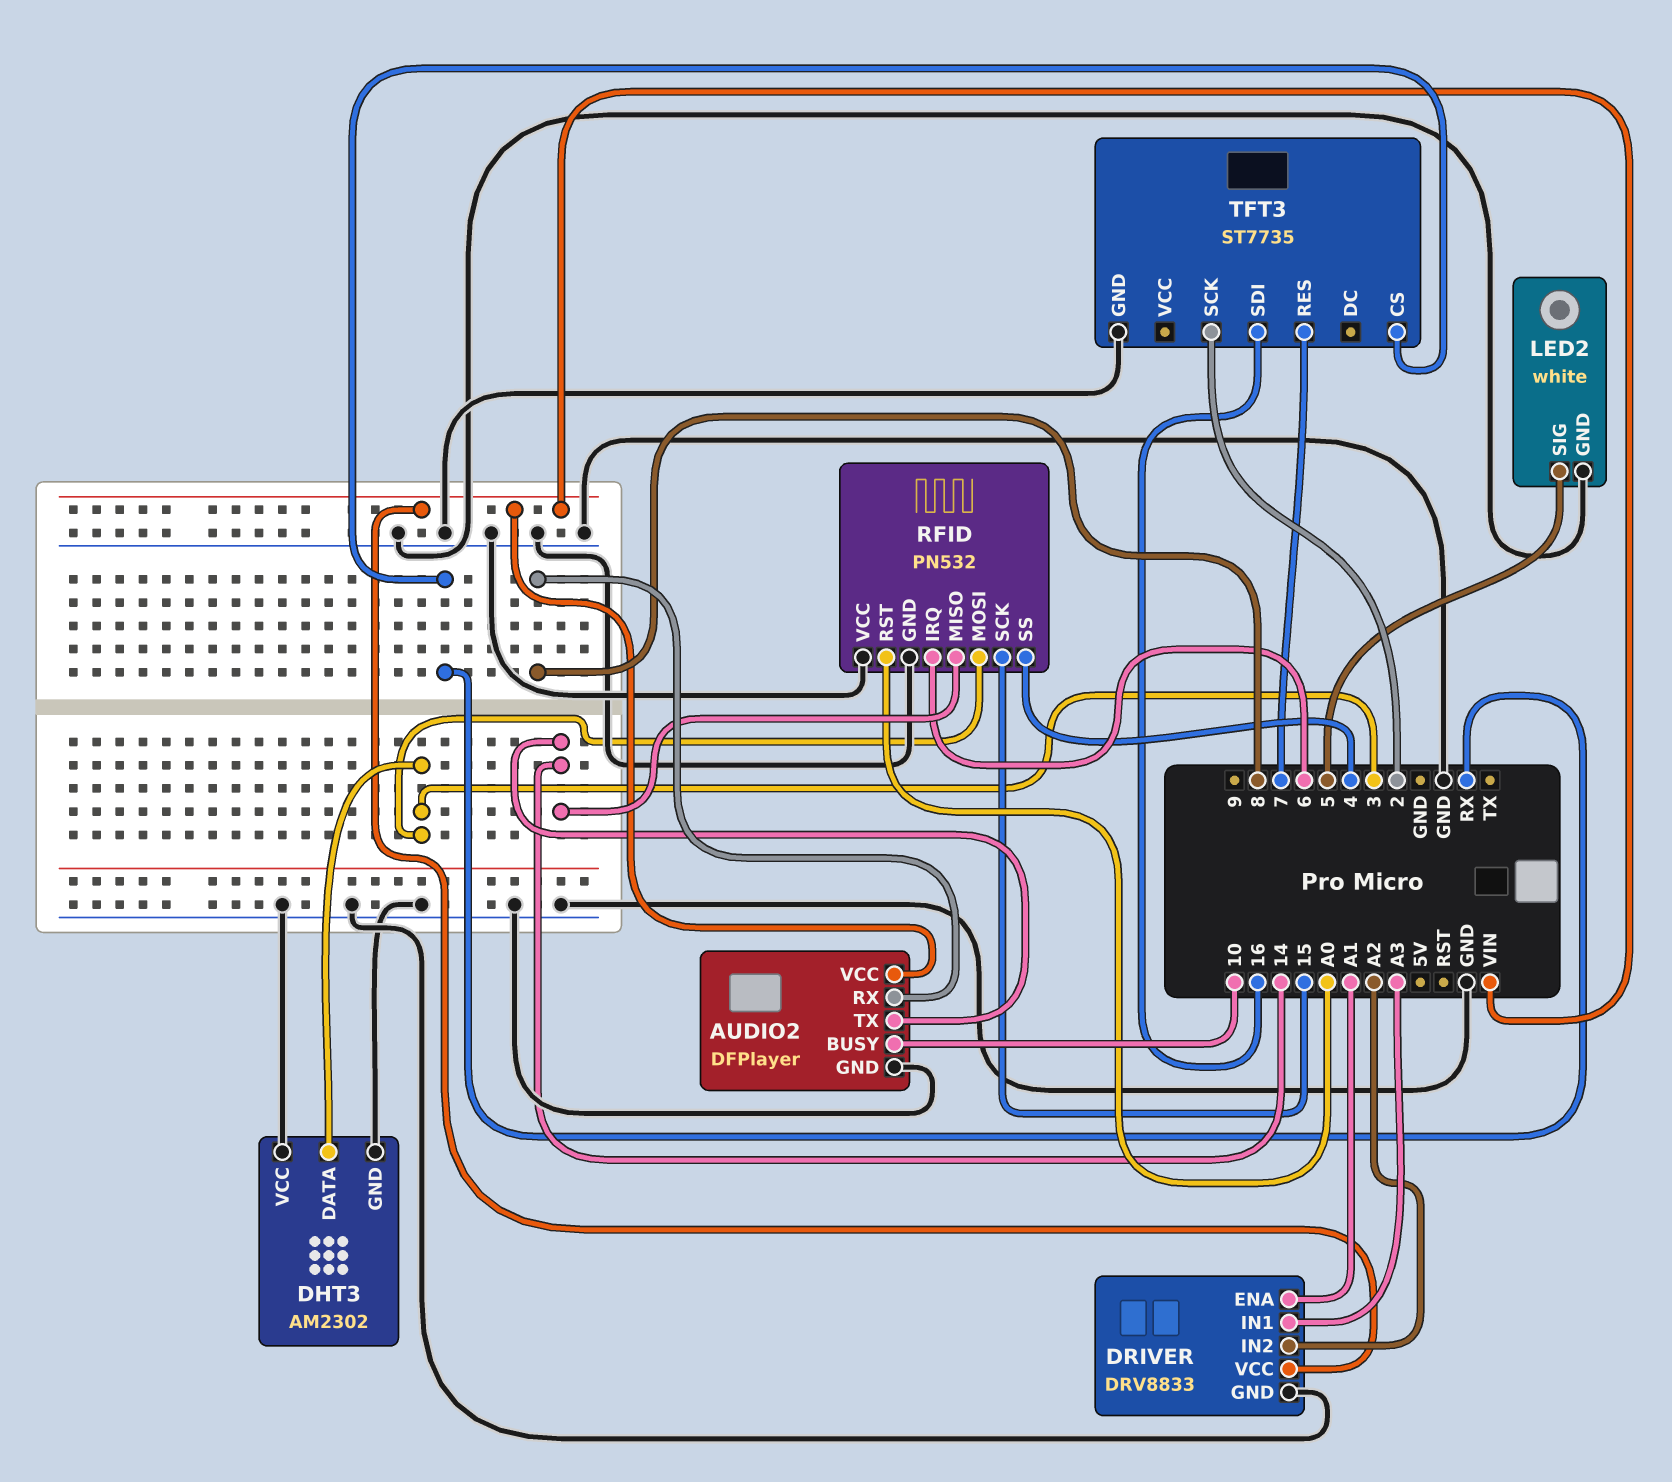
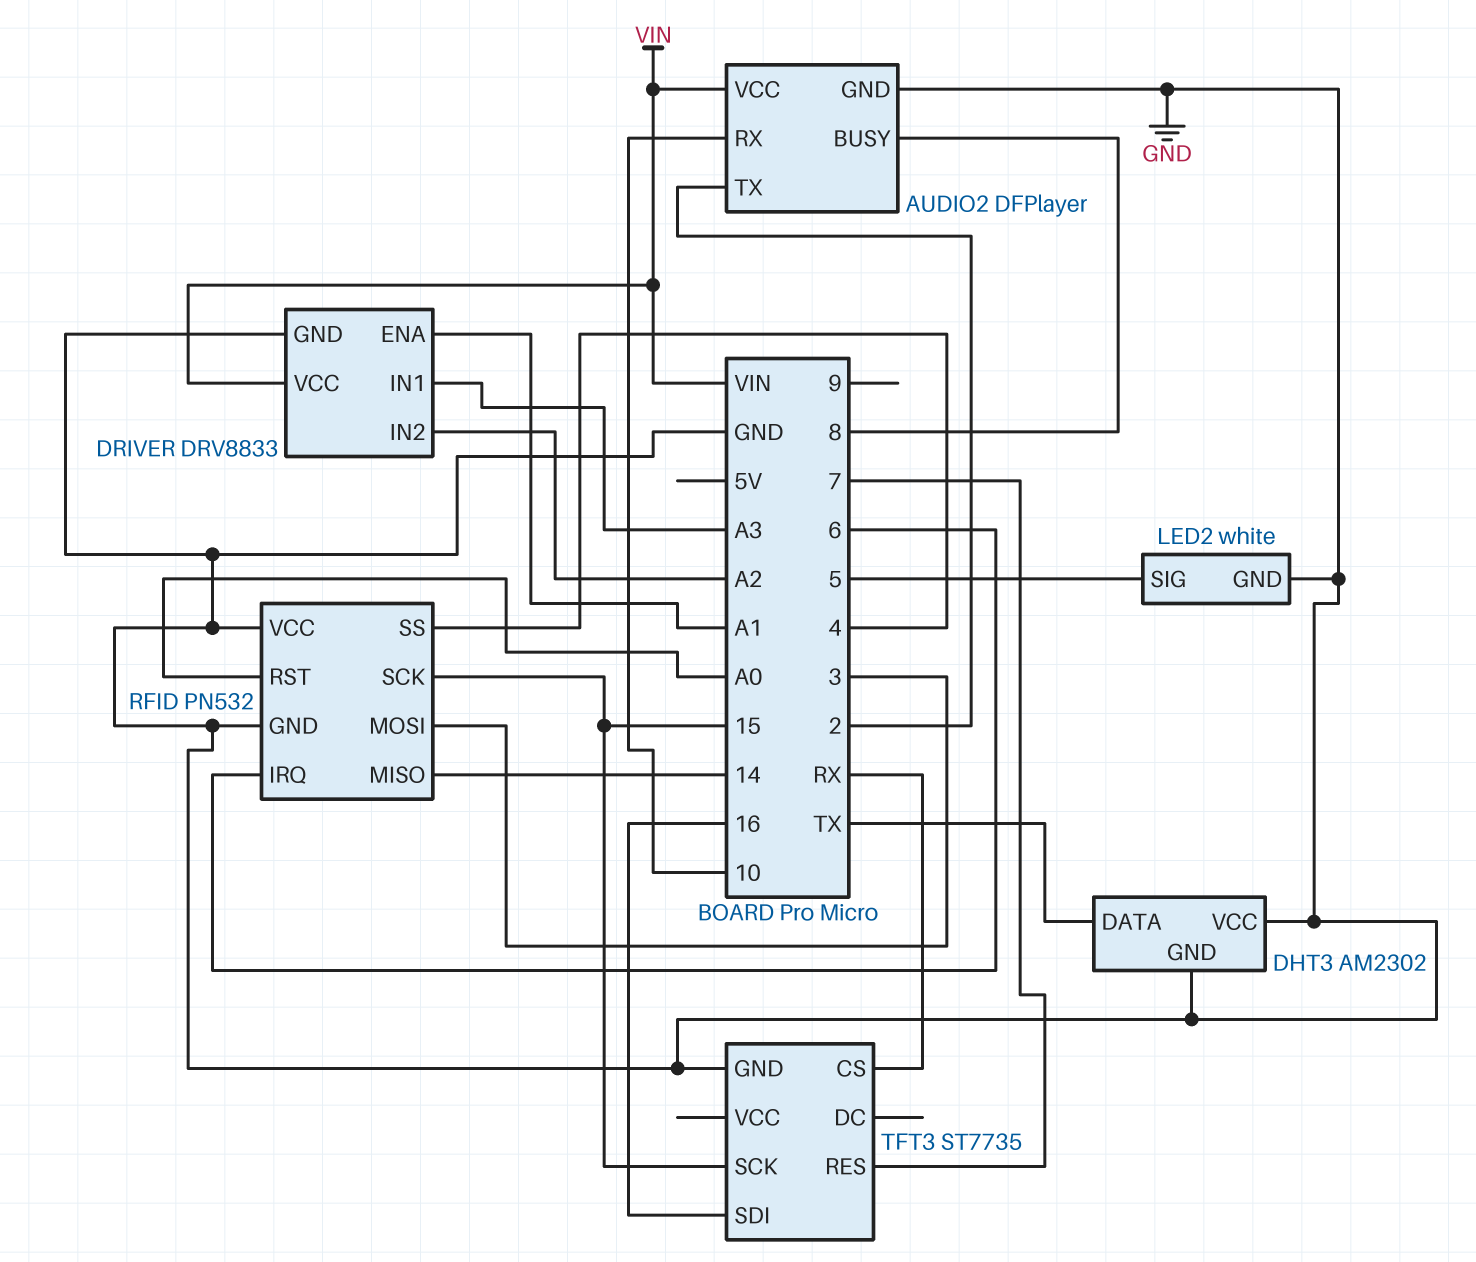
AUDIO2 pin BUSY: 10 -> 8
AUDIO2 pin RX: 8 -> 10
AUDIO2 pin TX: 14 -> 2
DHT3 pin DATA: 3 -> TX
TFT3 pin SCK: 2 -> 15

